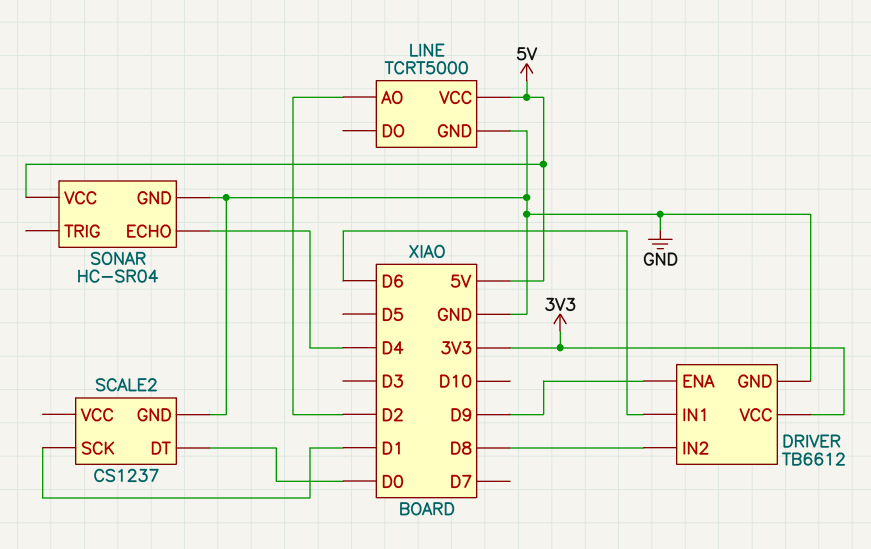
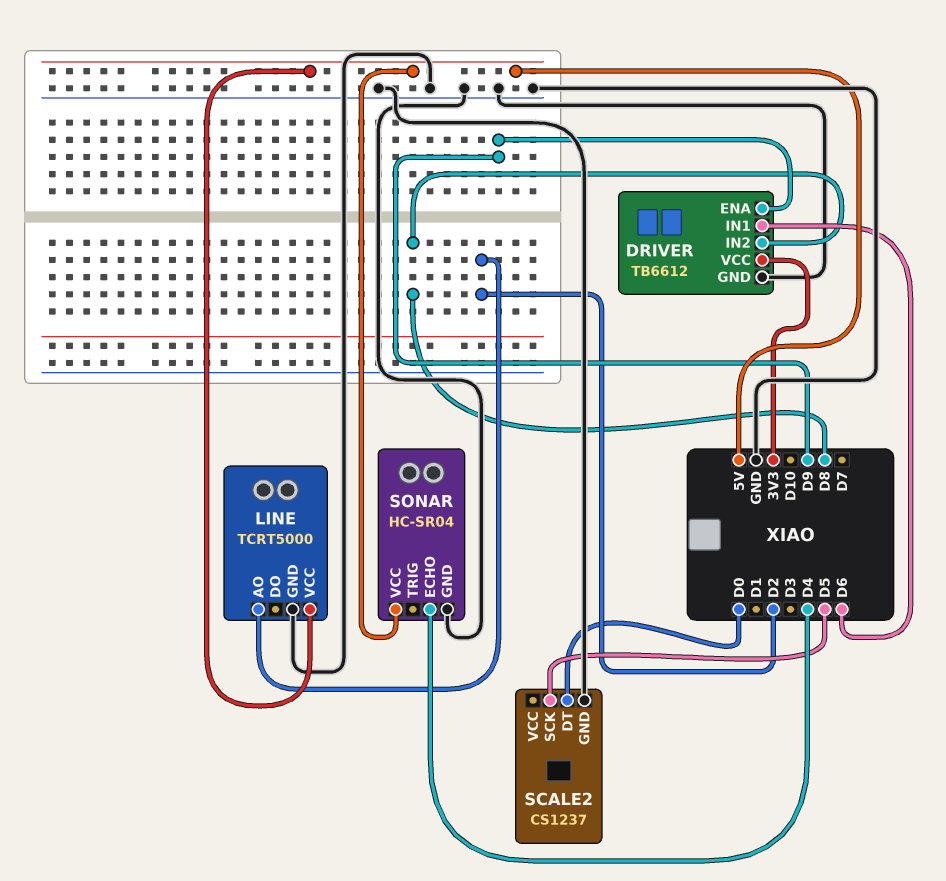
SCALE2 pin SCK: D1 -> D5

